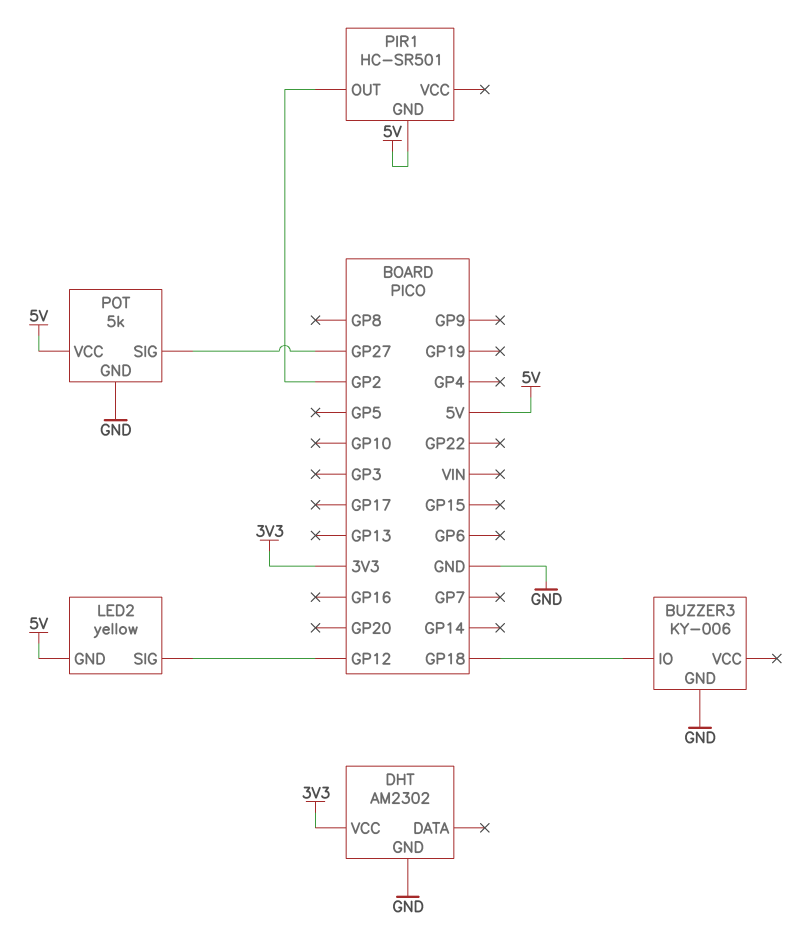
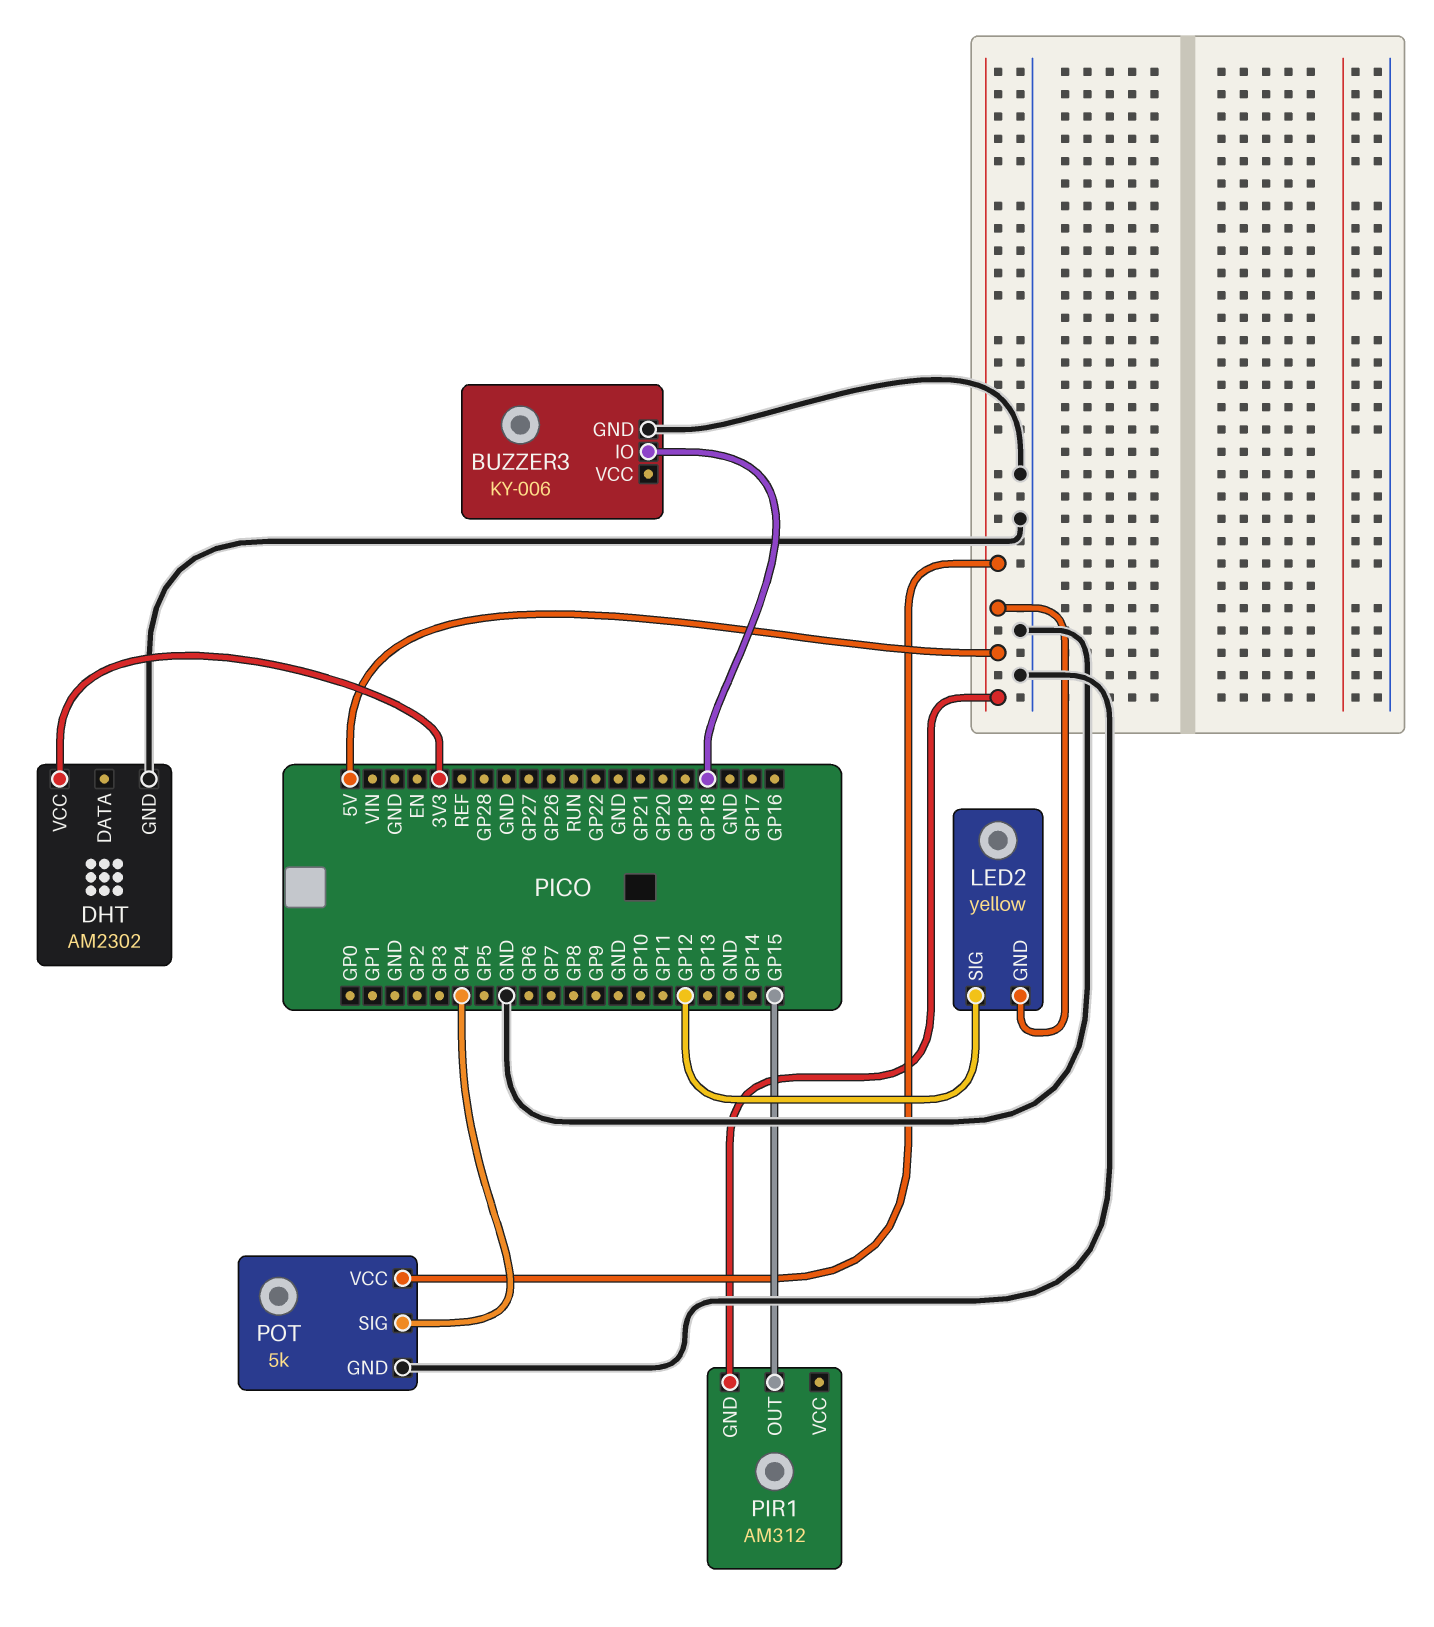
PIR1: HC-SR501 -> AM312
PIR1 pin OUT: GP2 -> GP15
POT pin SIG: GP27 -> GP4

